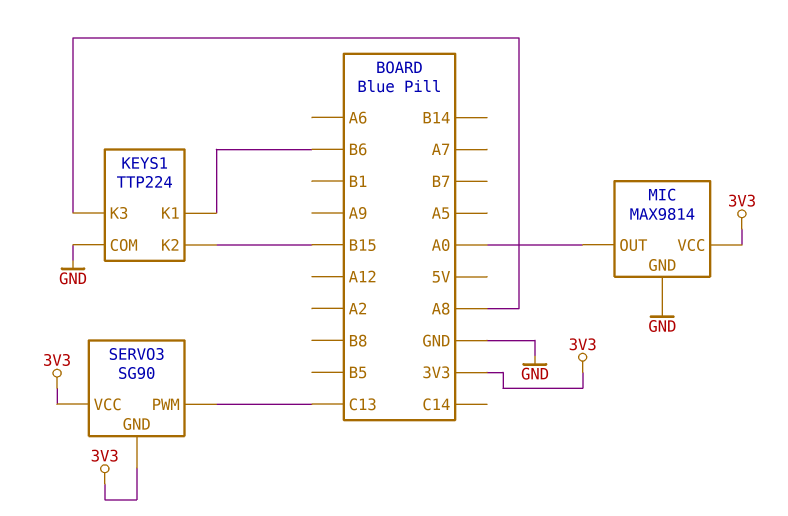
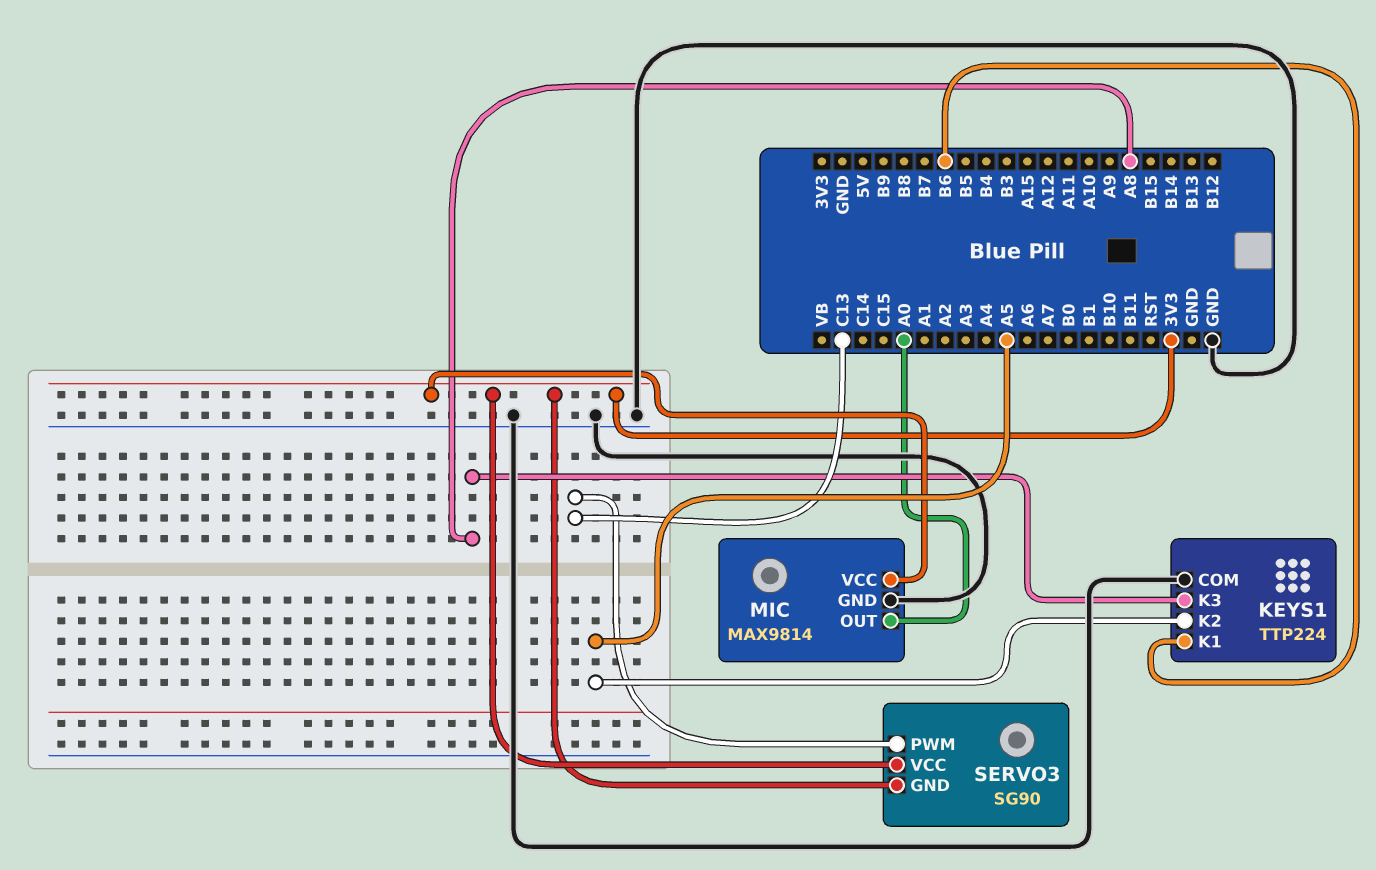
KEYS1 pin K2: B15 -> A5

